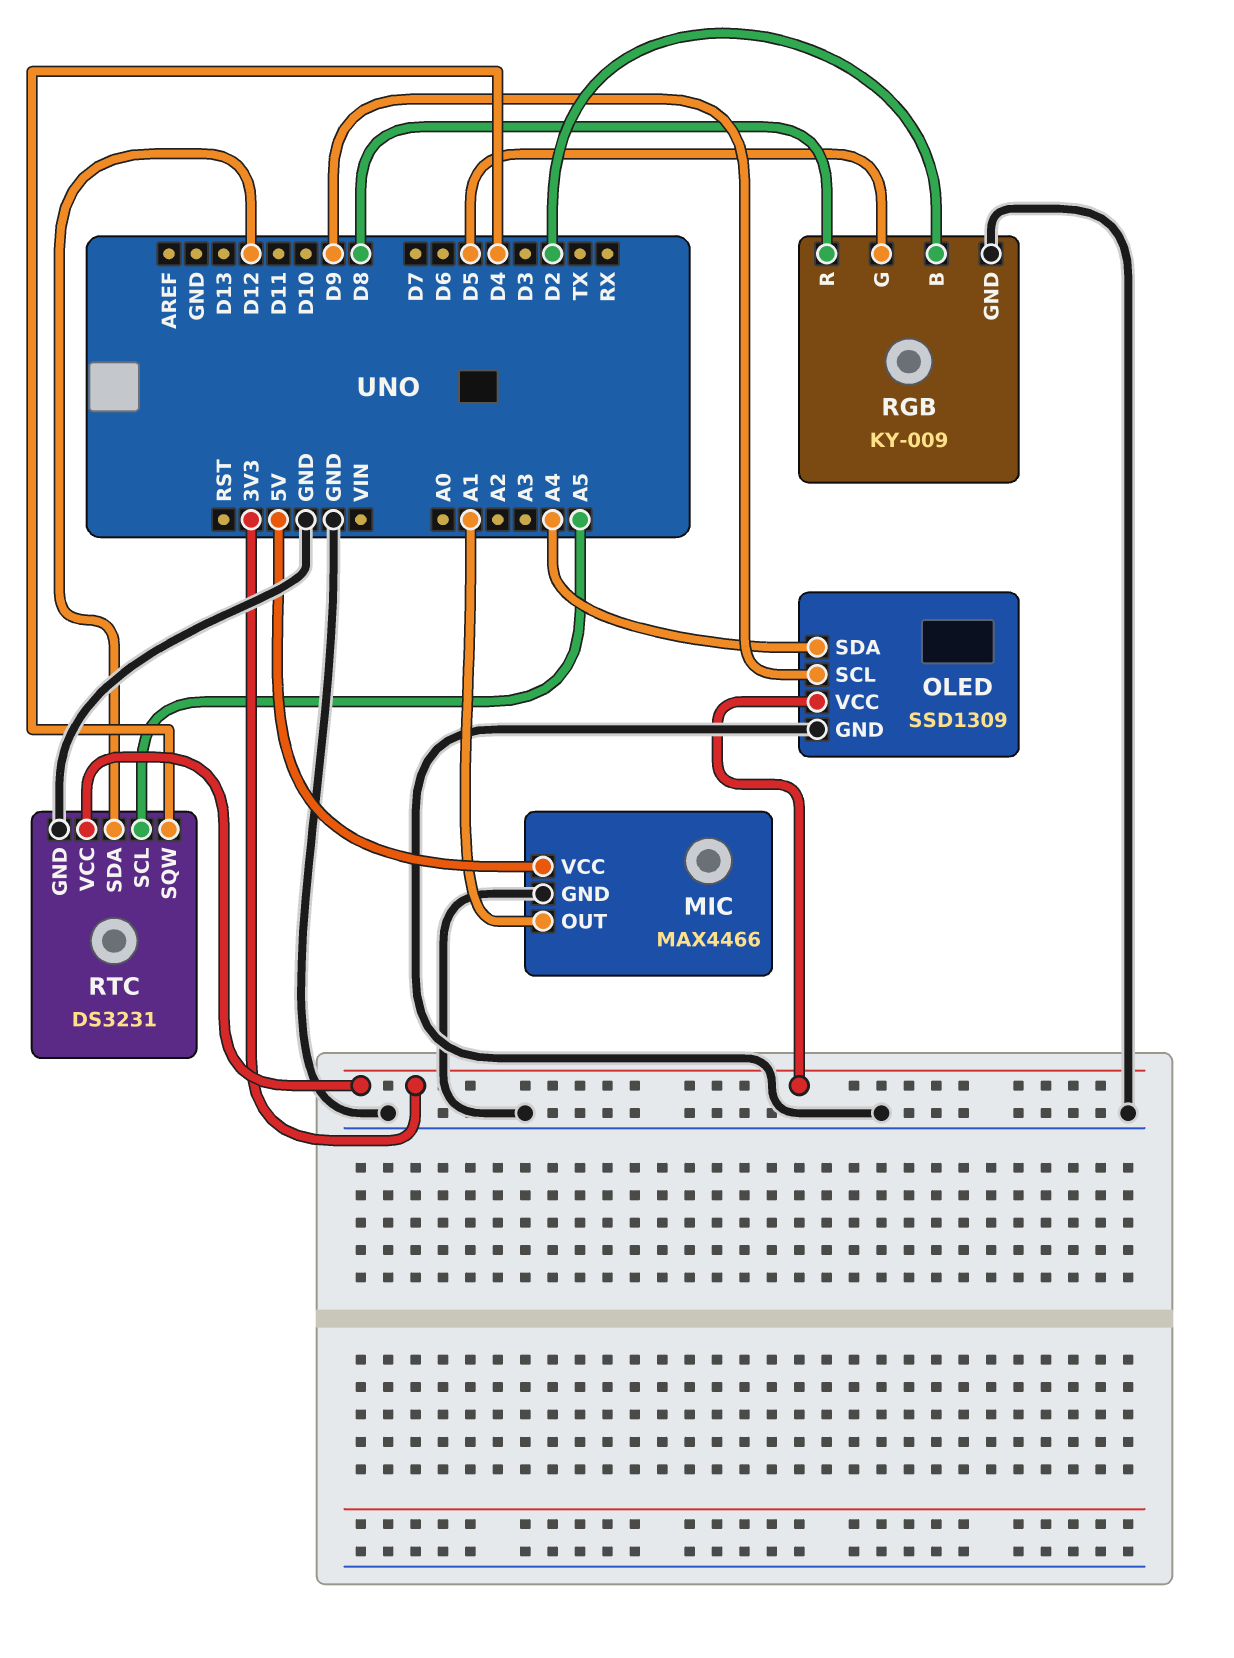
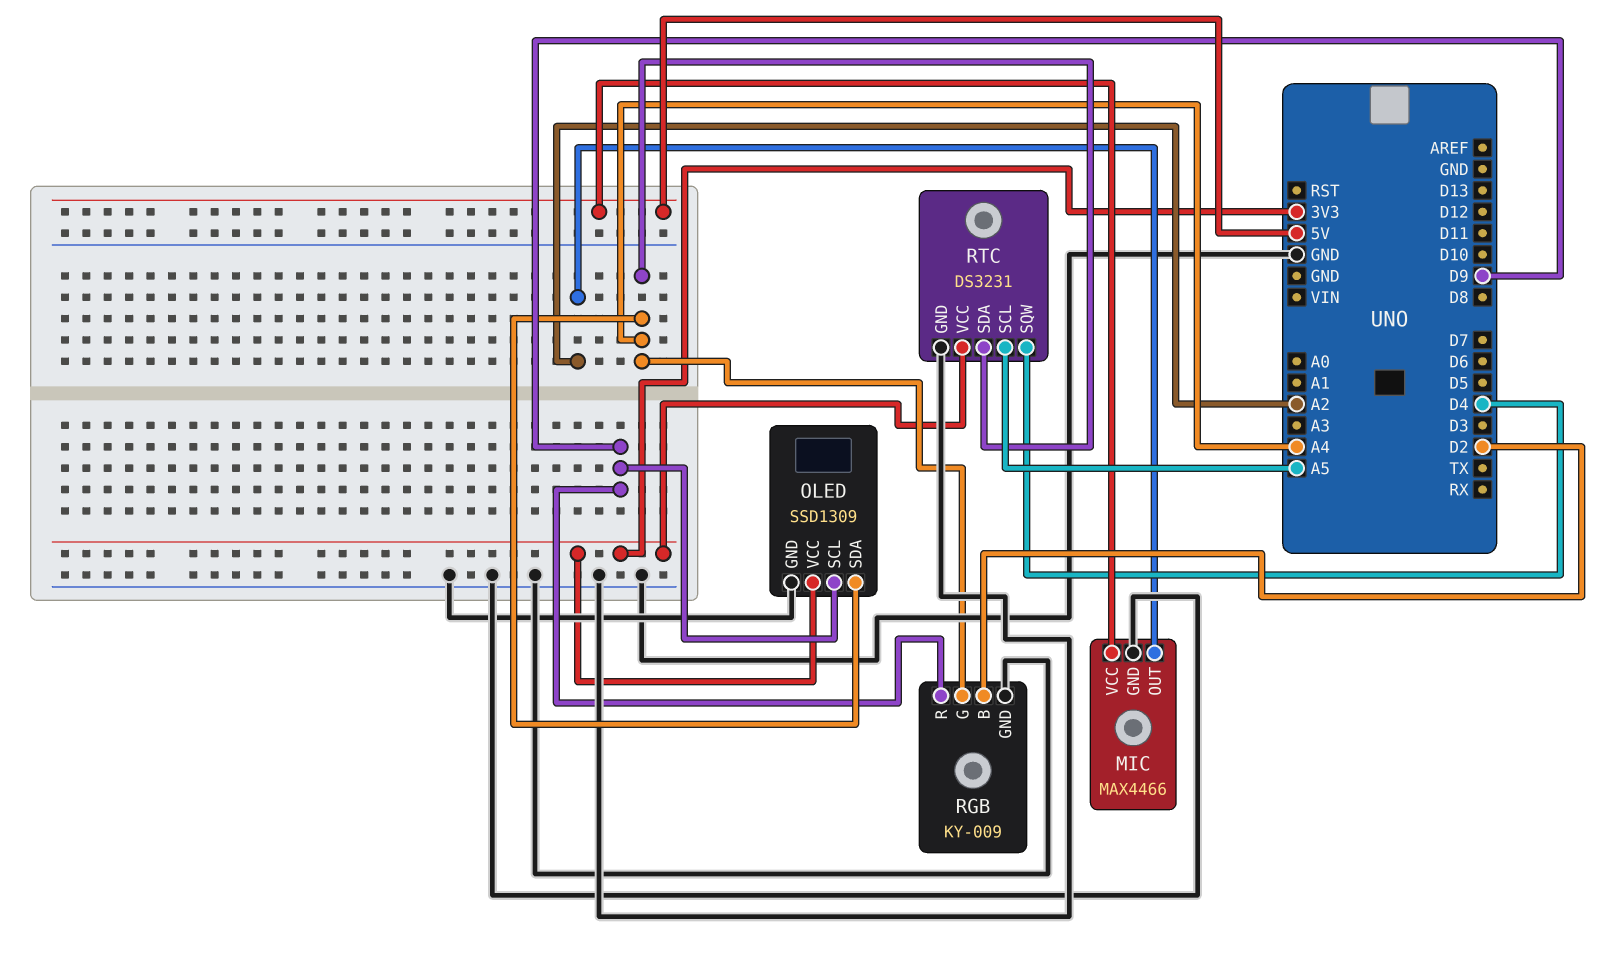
MIC pin OUT: A1 -> A2
RGB pin G: D5 -> A4
RGB pin R: D8 -> D9
RTC pin SDA: D12 -> A4

